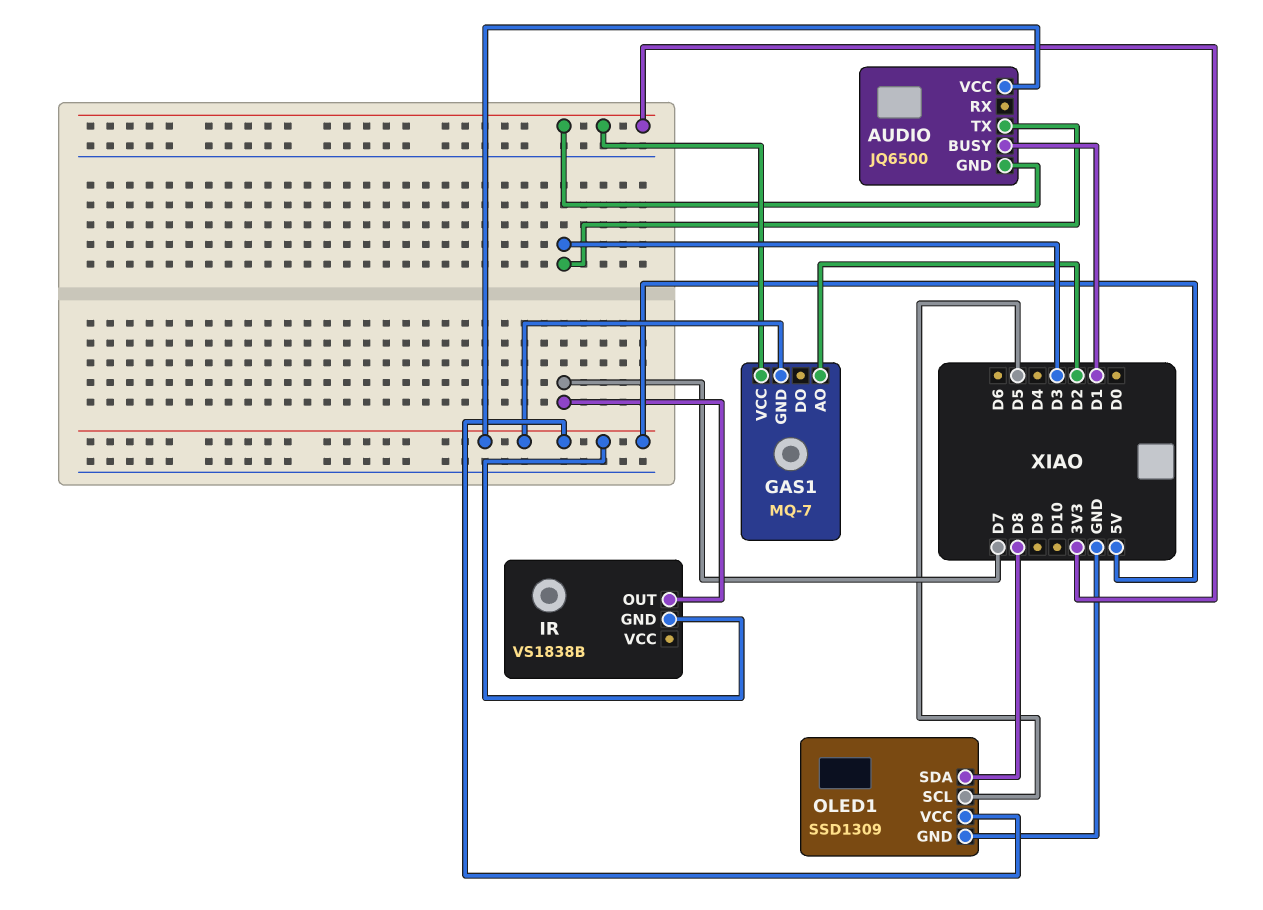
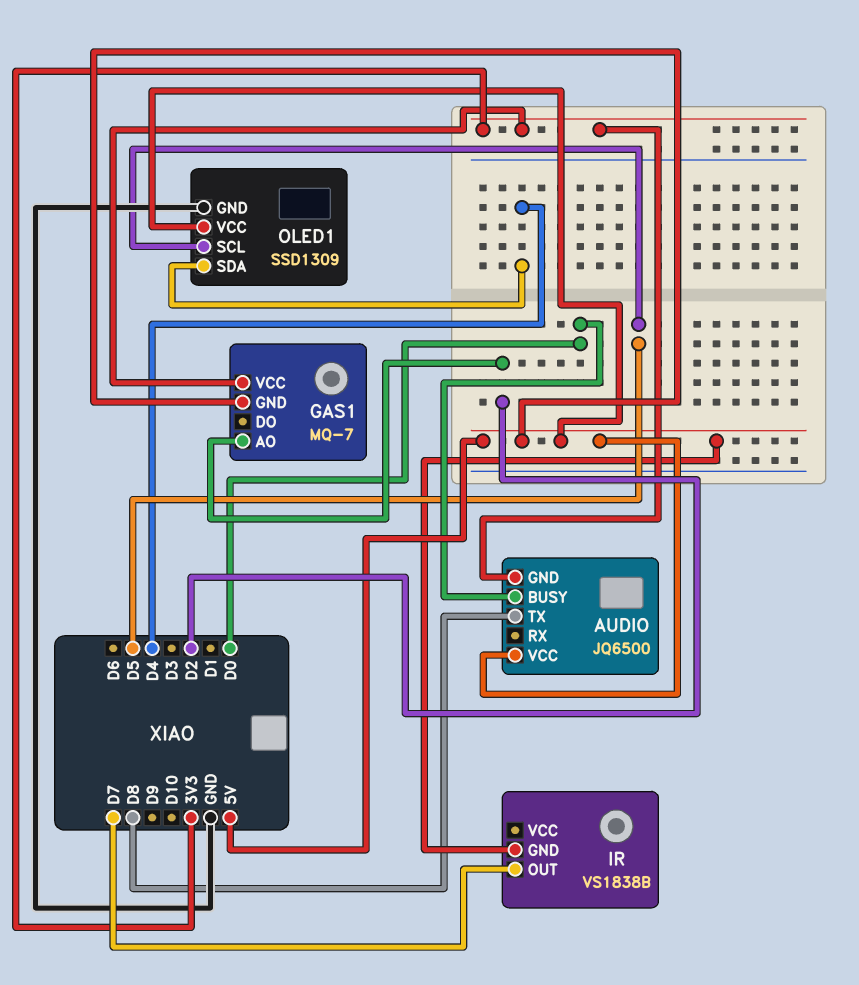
AUDIO pin BUSY: D1 -> D0
AUDIO pin TX: D3 -> D8
OLED1 pin SDA: D8 -> D4

